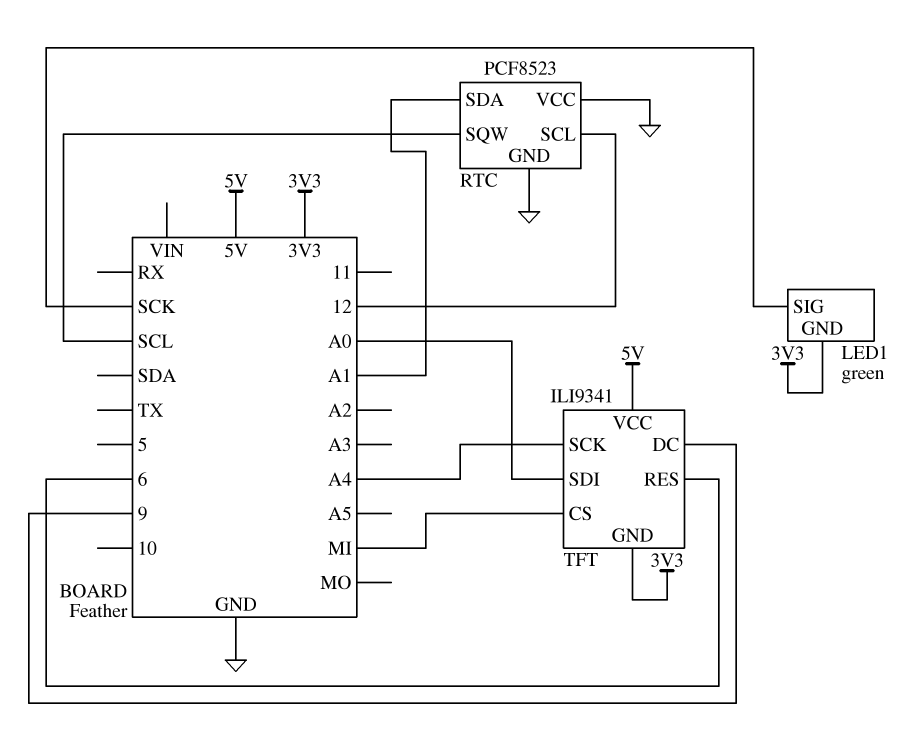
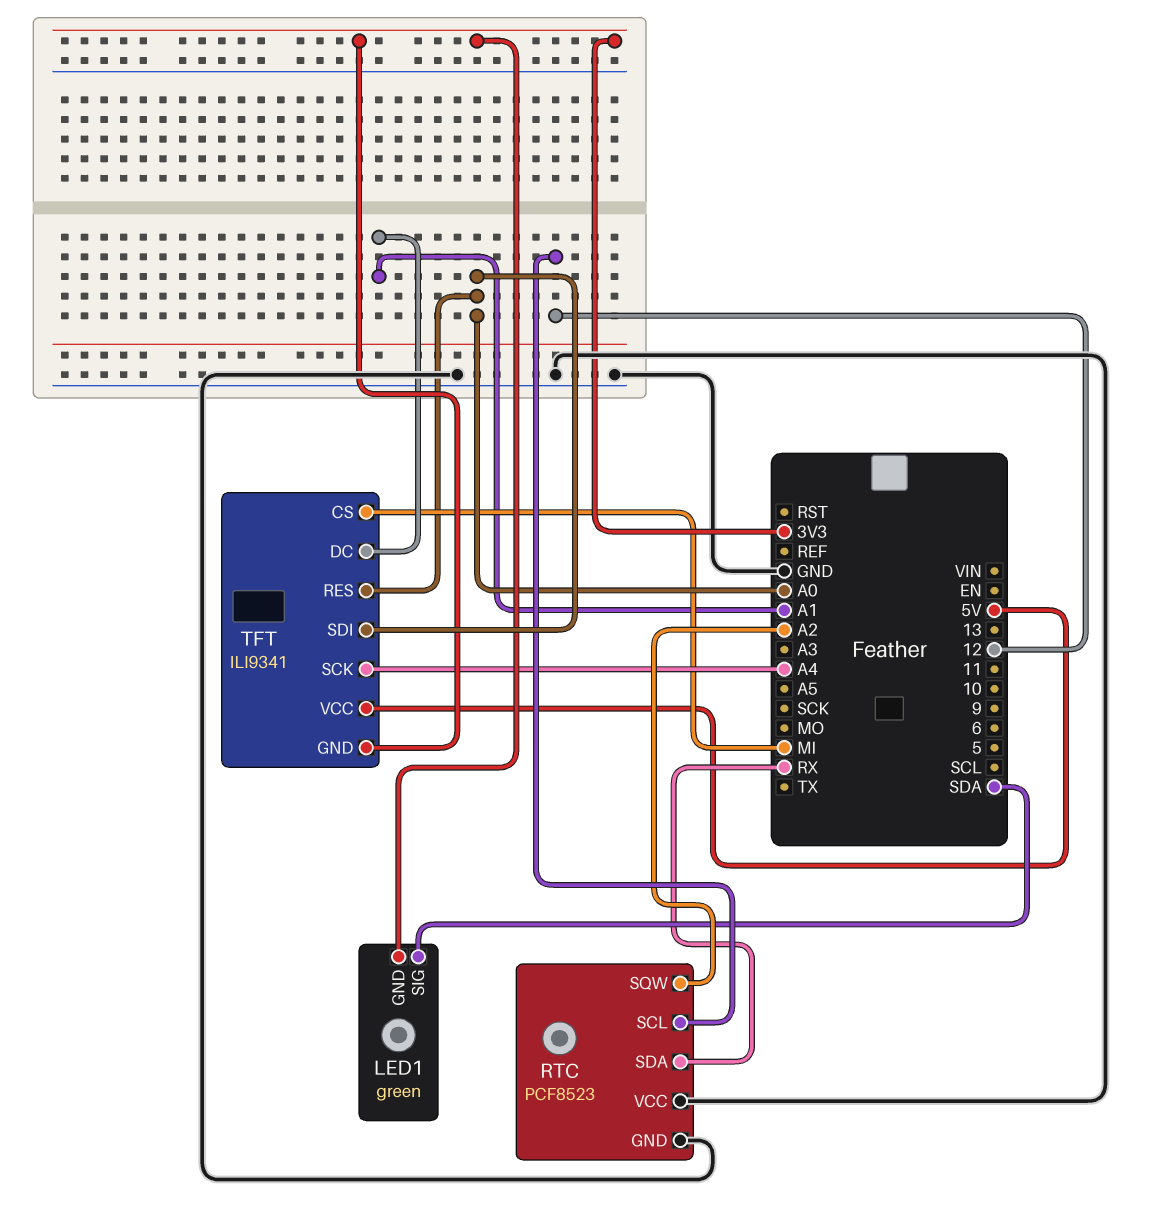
LED1 pin SIG: SCK -> SDA
RTC pin SDA: A1 -> RX
RTC pin SQW: SCL -> A2
TFT pin DC: 9 -> A1
TFT pin RES: 6 -> A0

